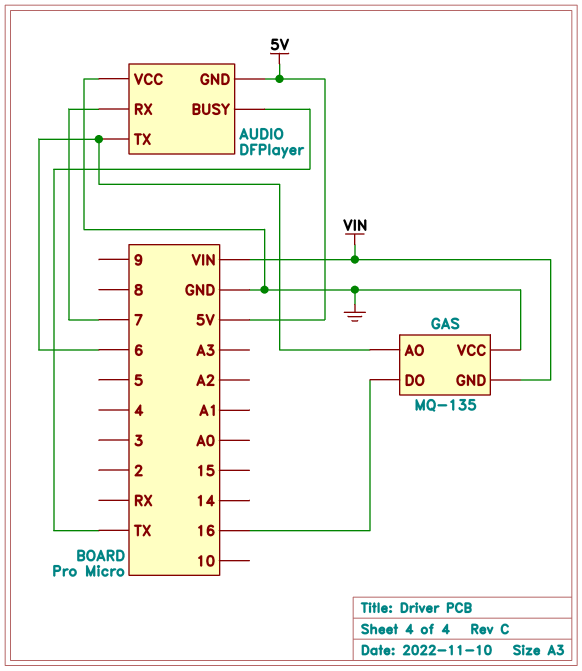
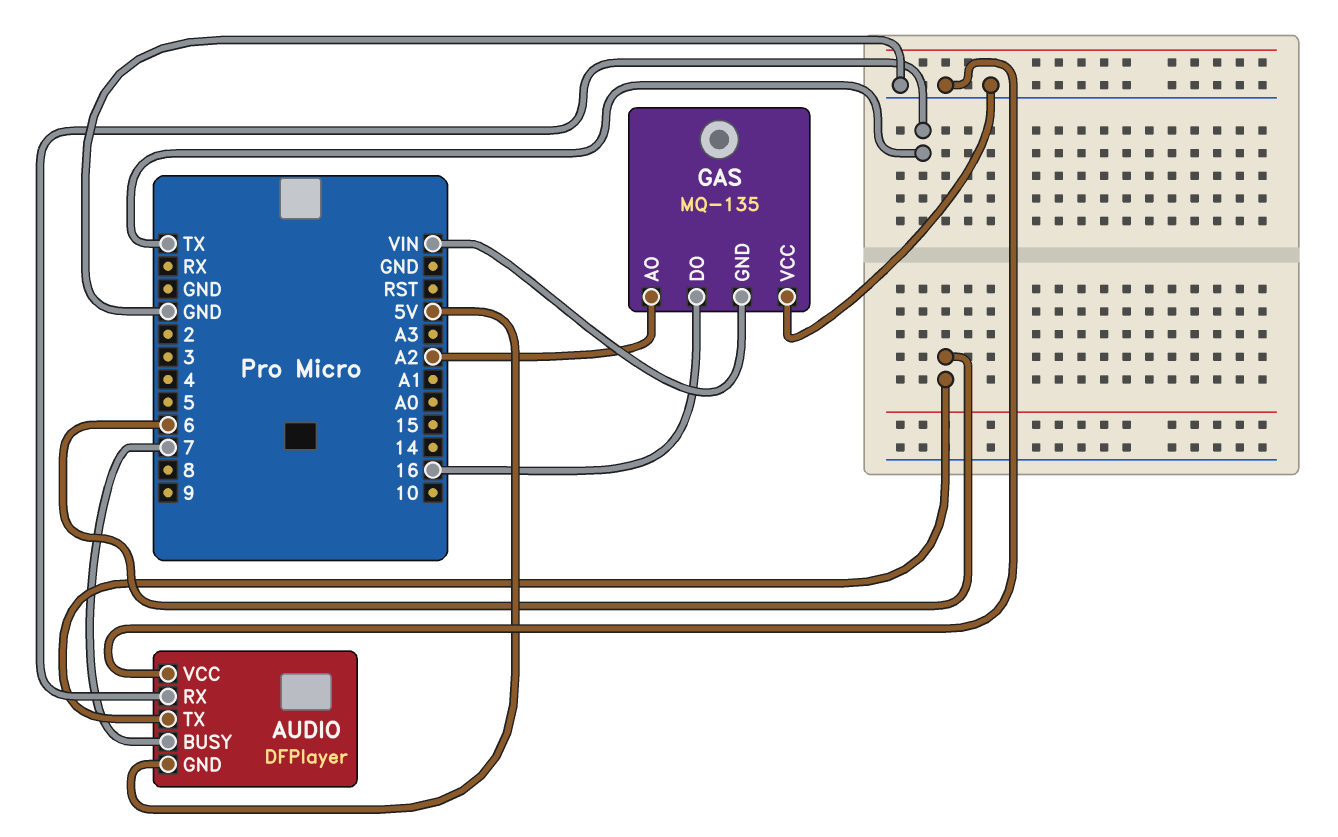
AUDIO pin BUSY: TX -> 7
AUDIO pin RX: 7 -> TX
GAS pin AO: 6 -> A2

